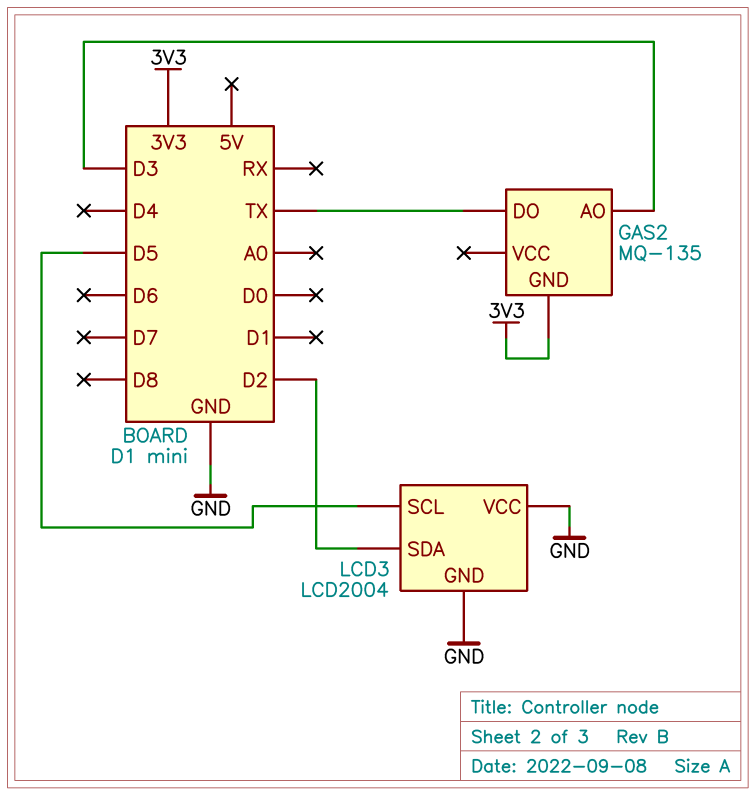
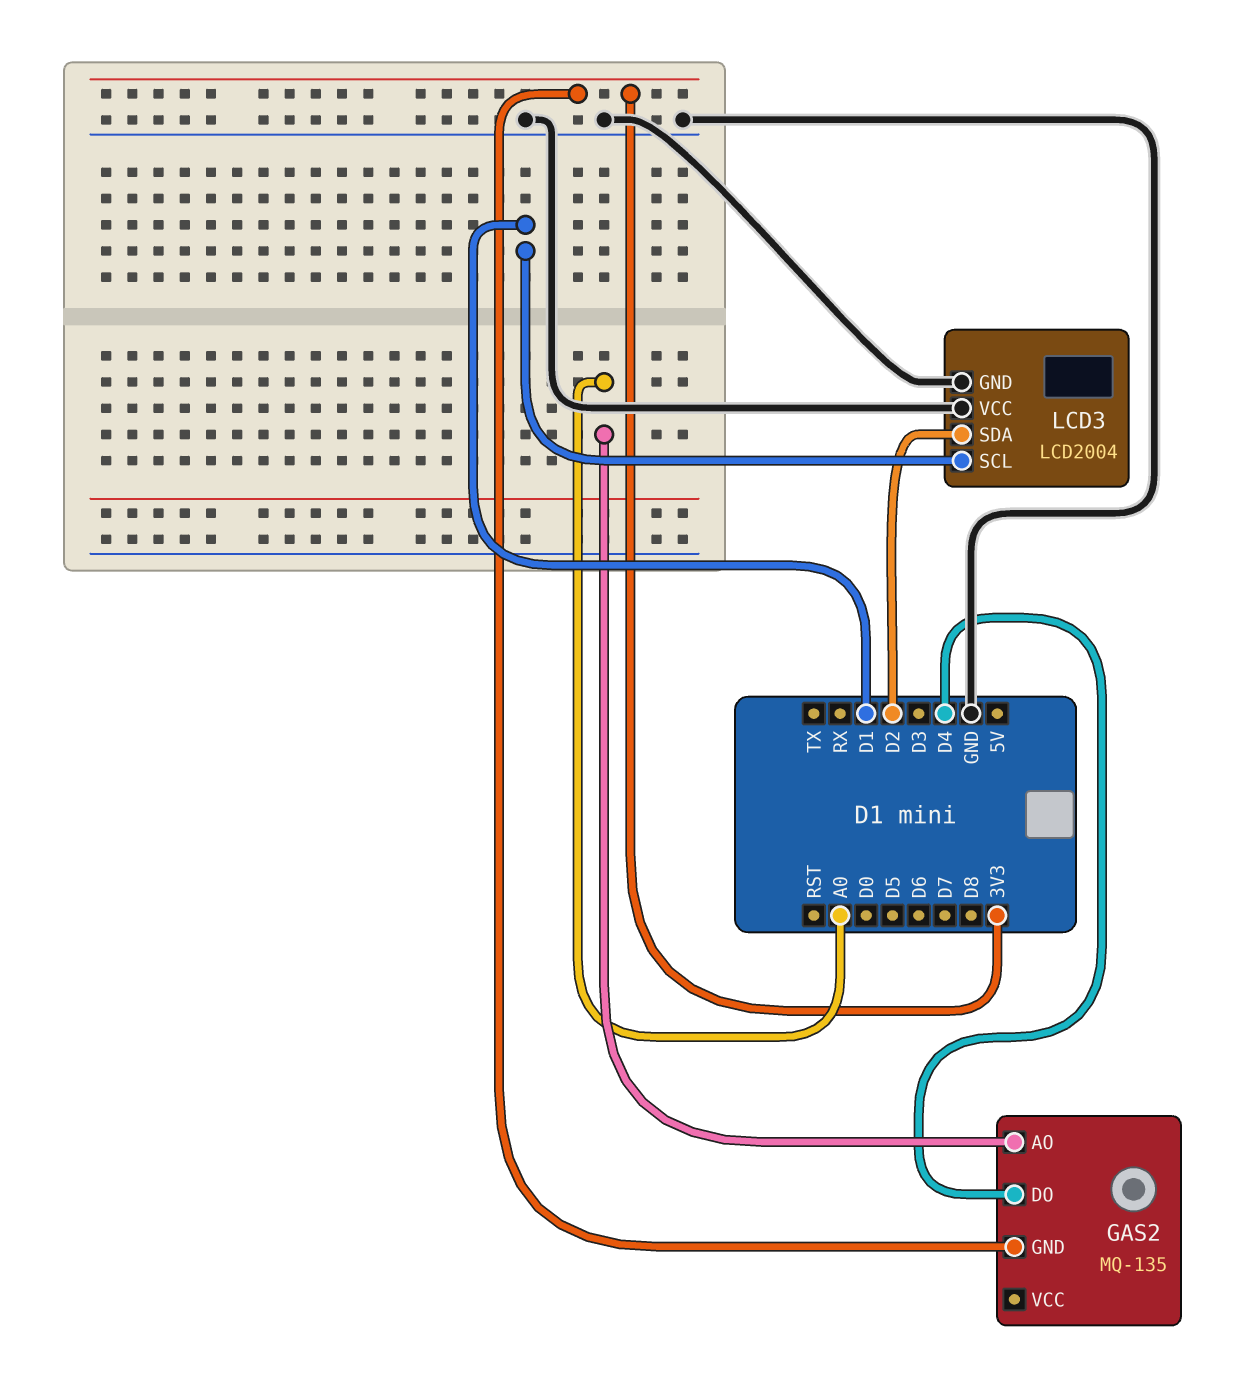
GAS2 pin AO: D3 -> A0
GAS2 pin DO: TX -> D4
LCD3 pin SCL: D5 -> D1

